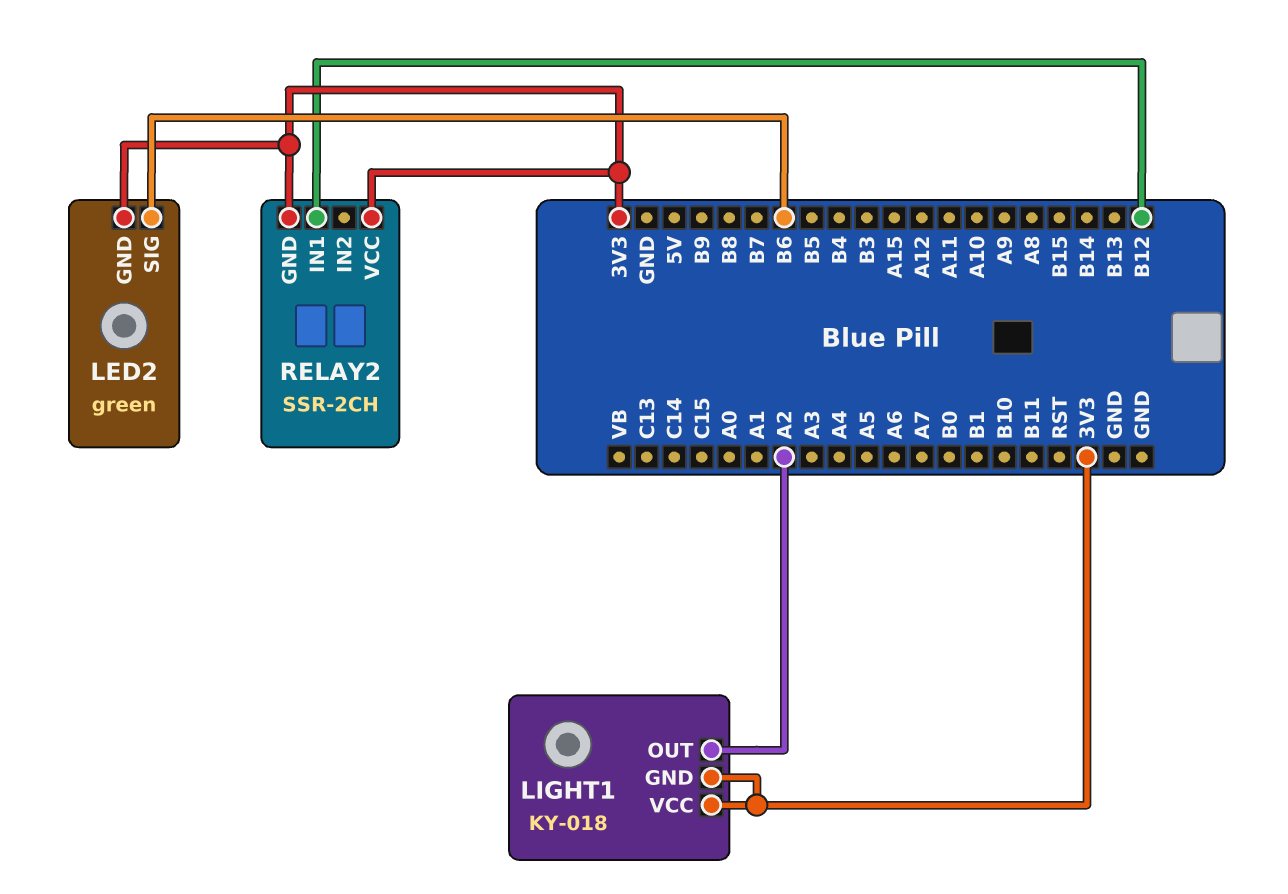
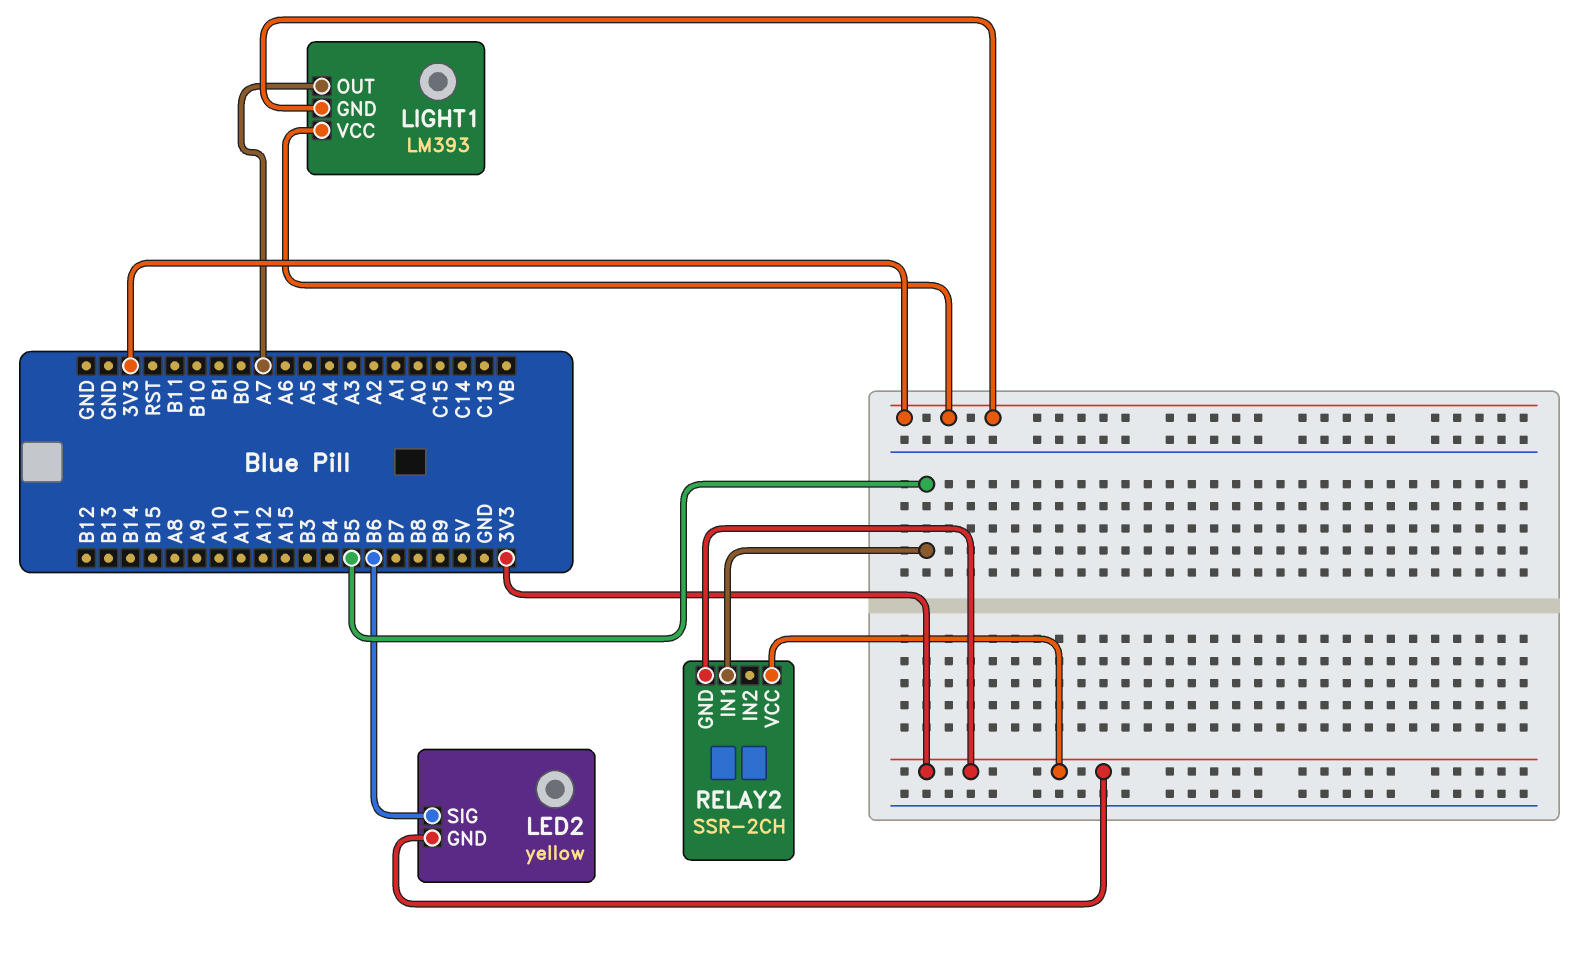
LED2: green -> yellow
LIGHT1: KY-018 -> LM393
LIGHT1 pin OUT: A2 -> A7
RELAY2 pin IN1: B12 -> B5

